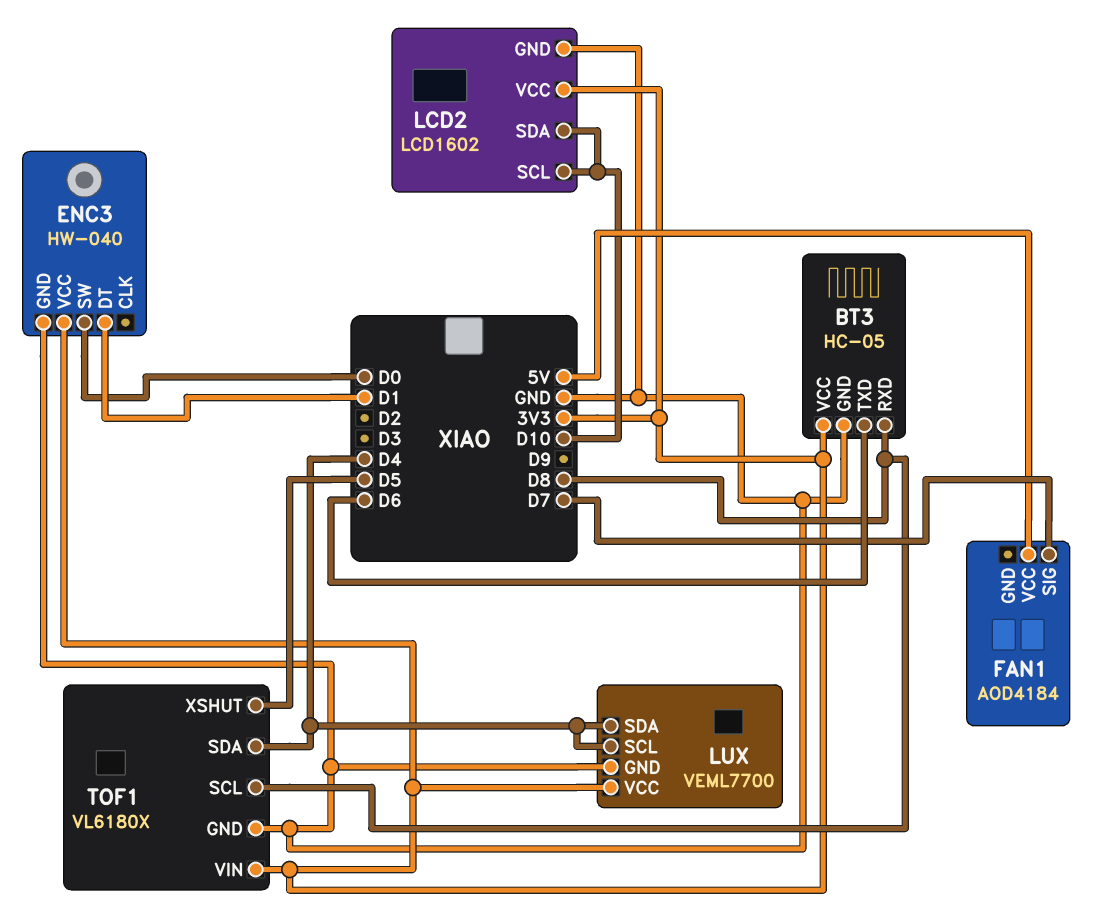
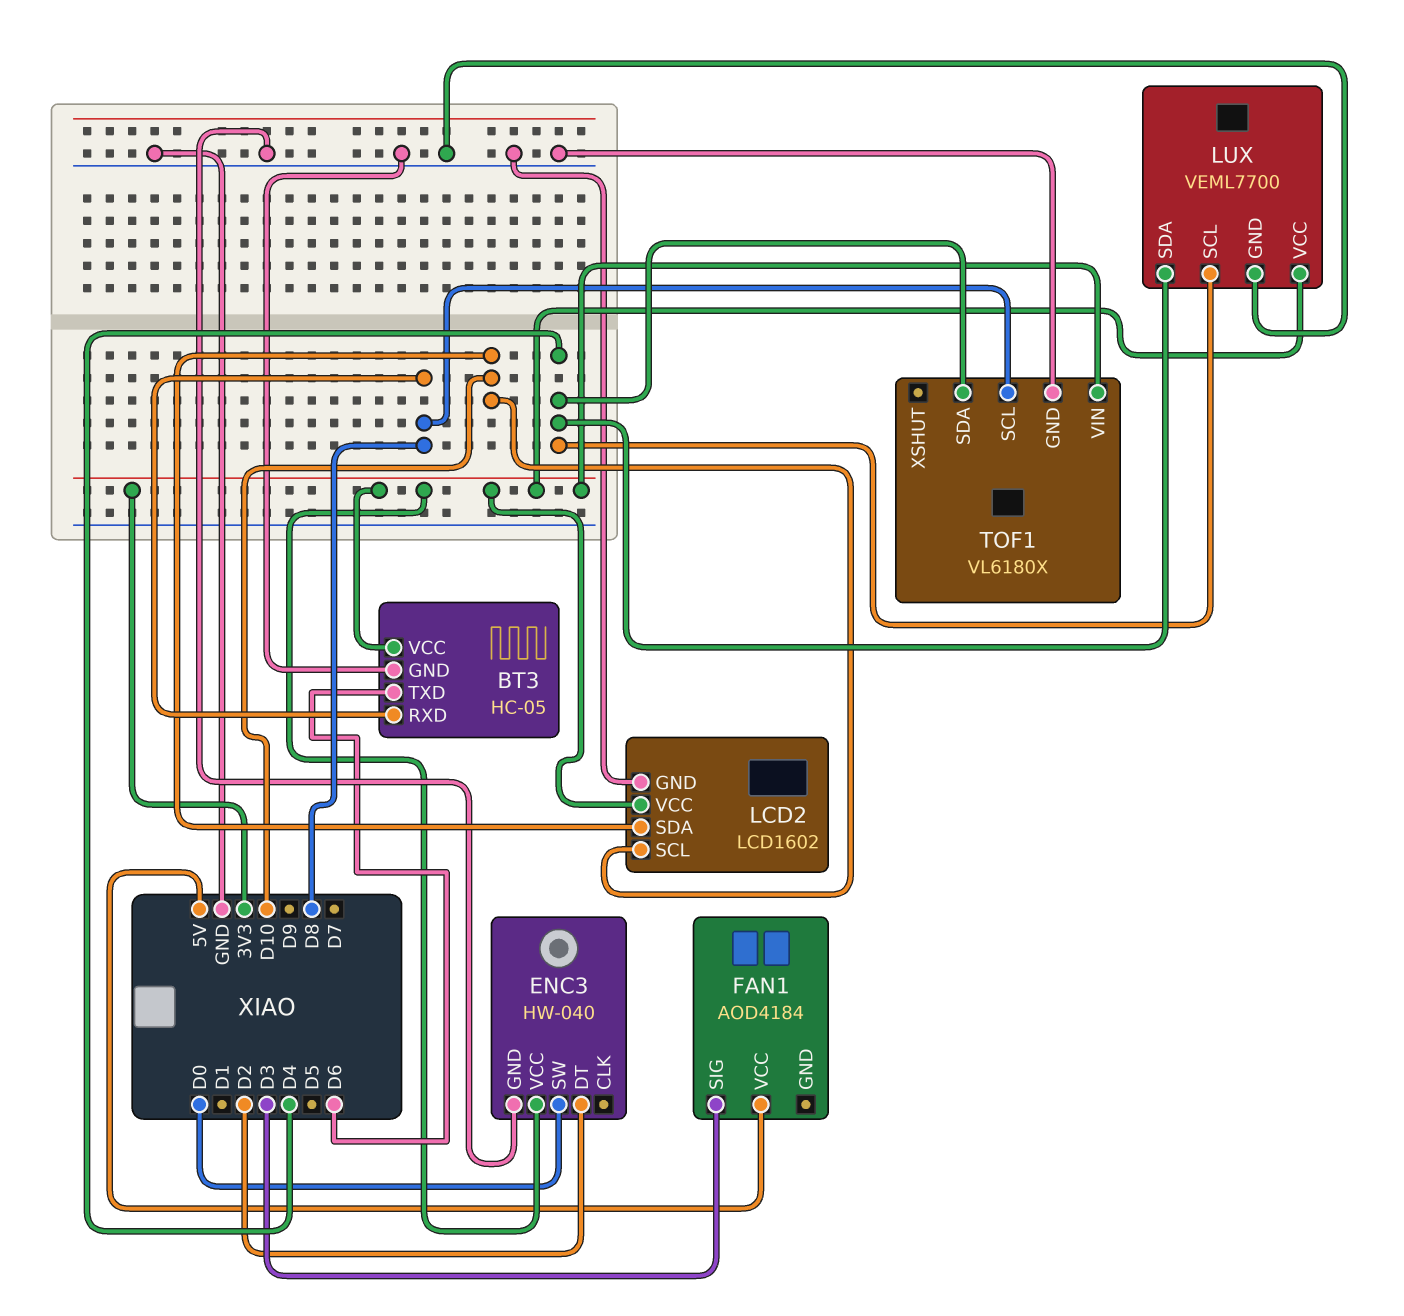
ENC3 pin DT: D1 -> D2
FAN1 pin SIG: D7 -> D3
TOF1 pin XSHUT: D5 -> none

